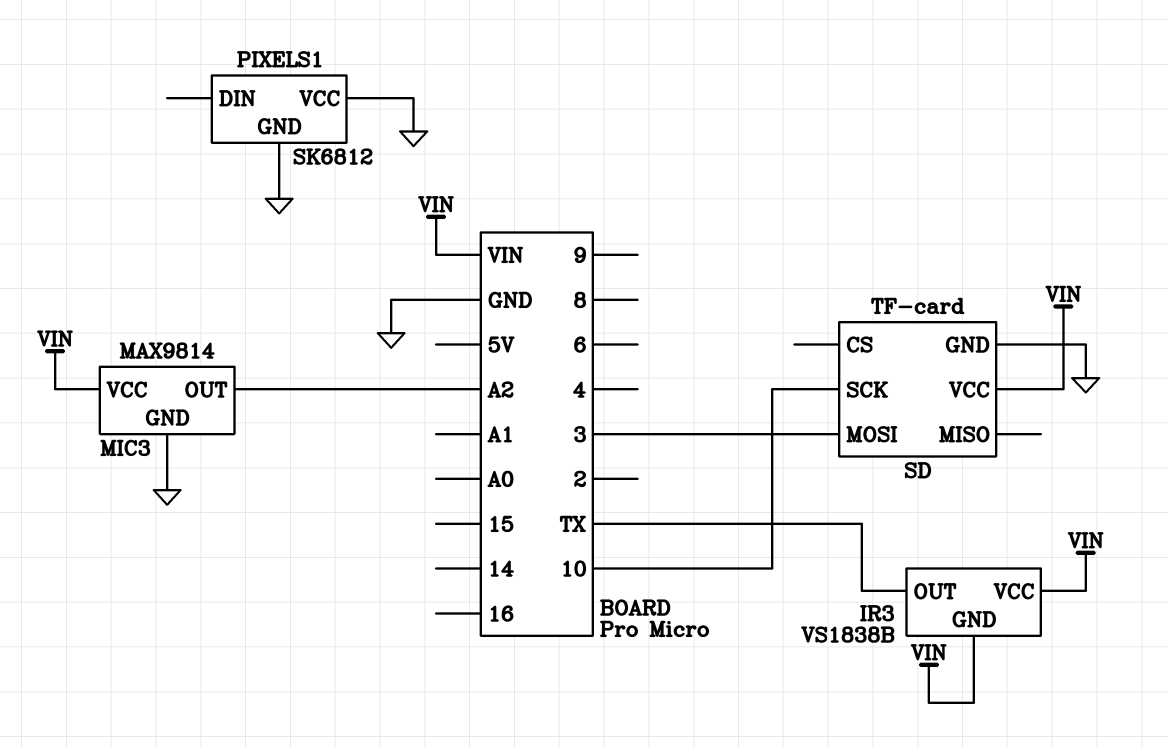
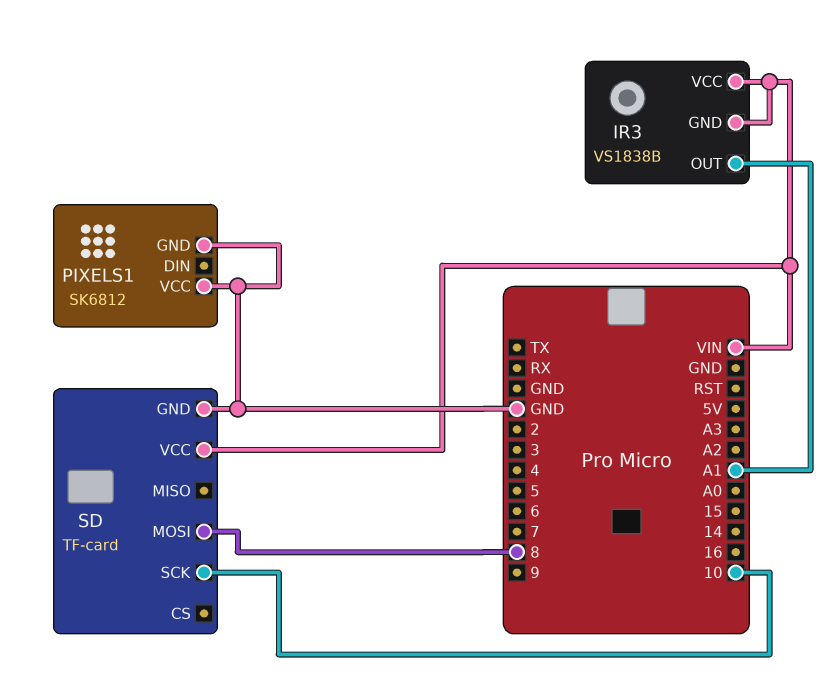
IR3 pin OUT: TX -> A1
MIC3: MAX9814 -> none
MIC3 pin GND: GND -> none
MIC3 pin OUT: A2 -> none
MIC3 pin VCC: VIN -> none
SD pin MOSI: 3 -> 8

